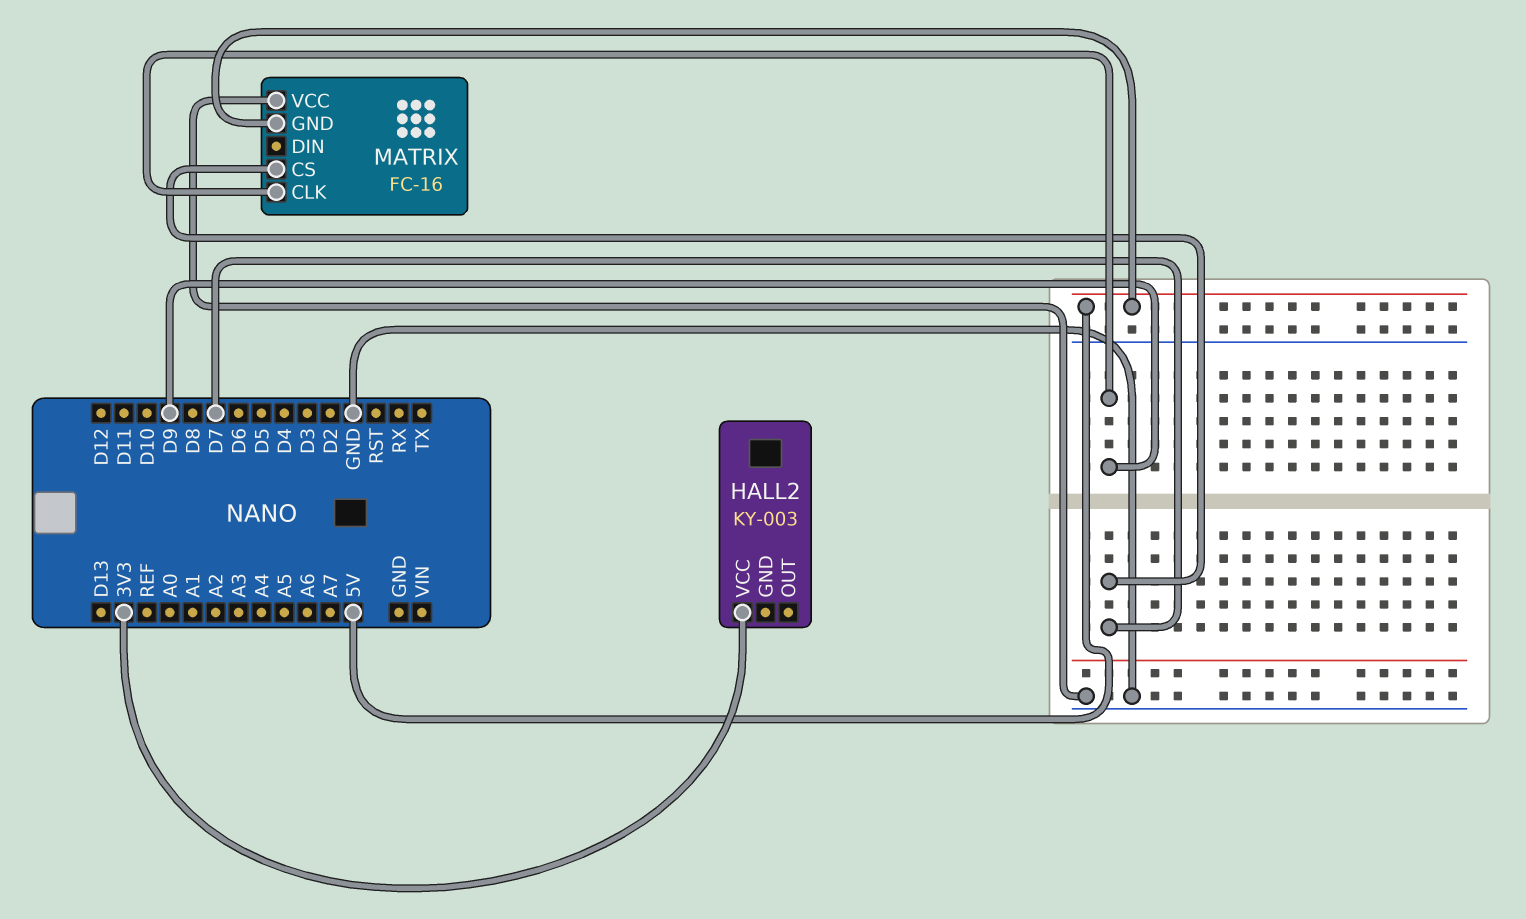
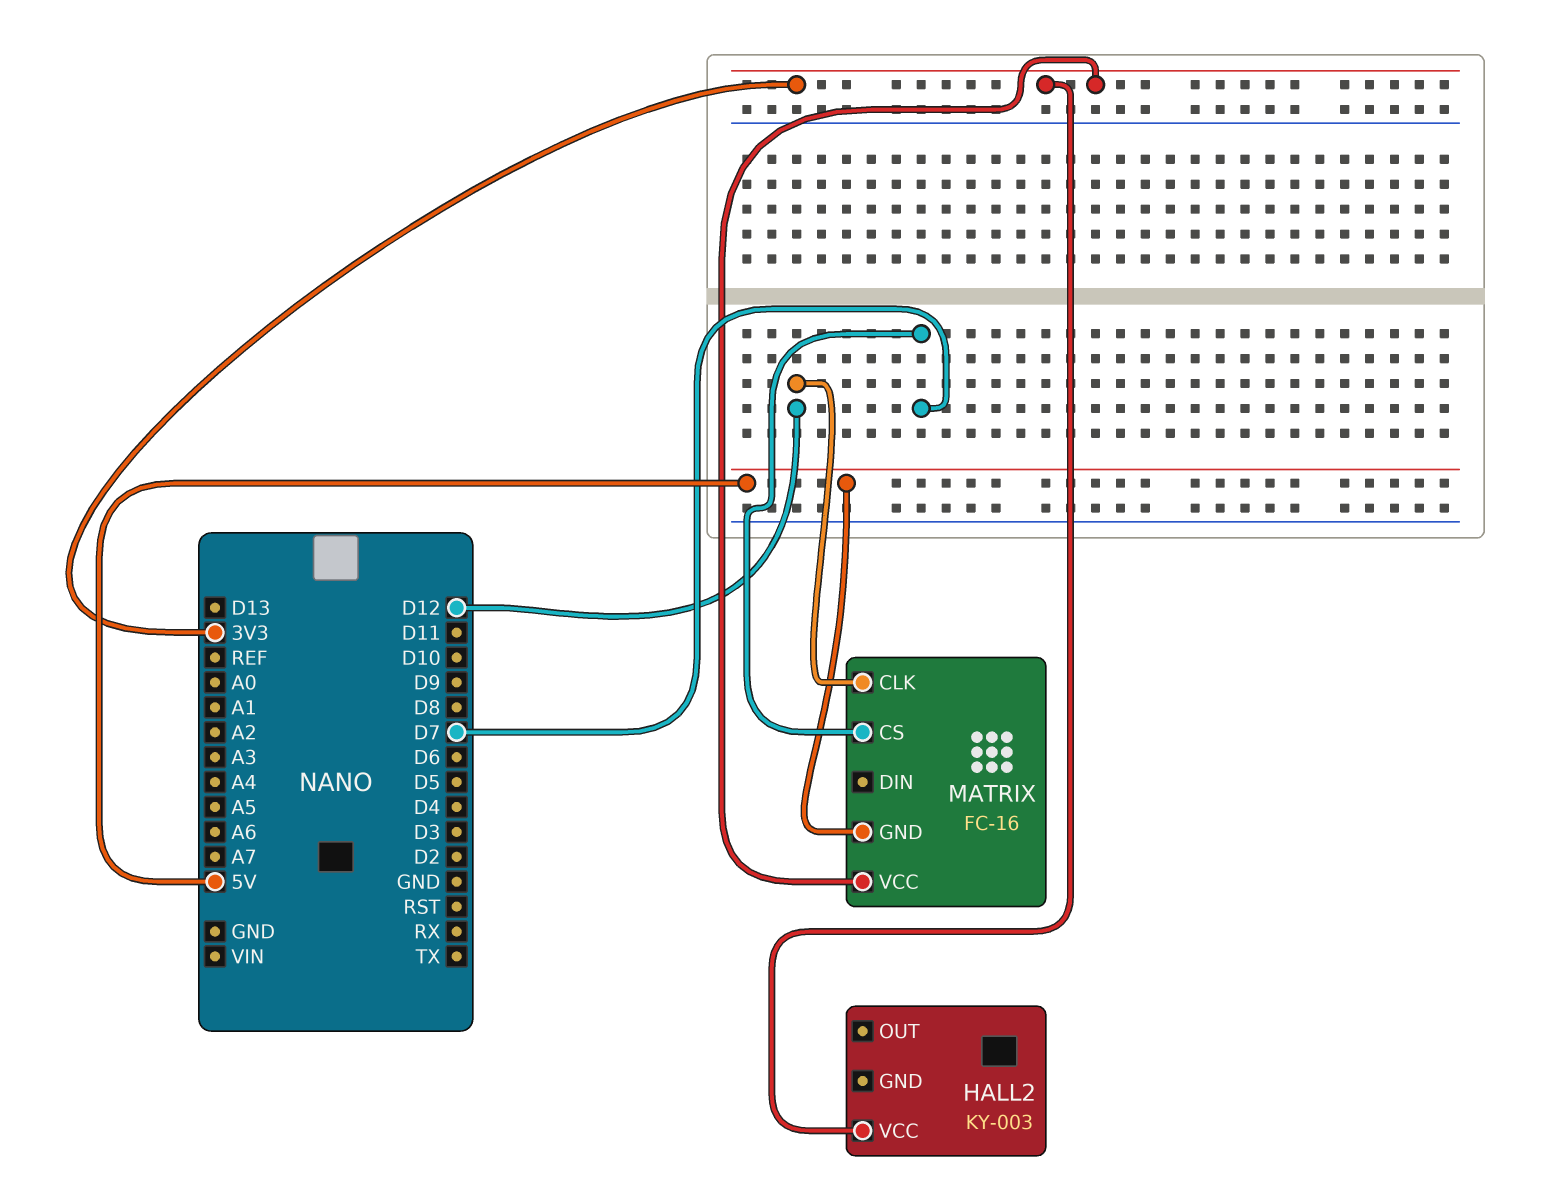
MATRIX pin CLK: D9 -> D12
MATRIX pin VCC: GND -> 3V3

